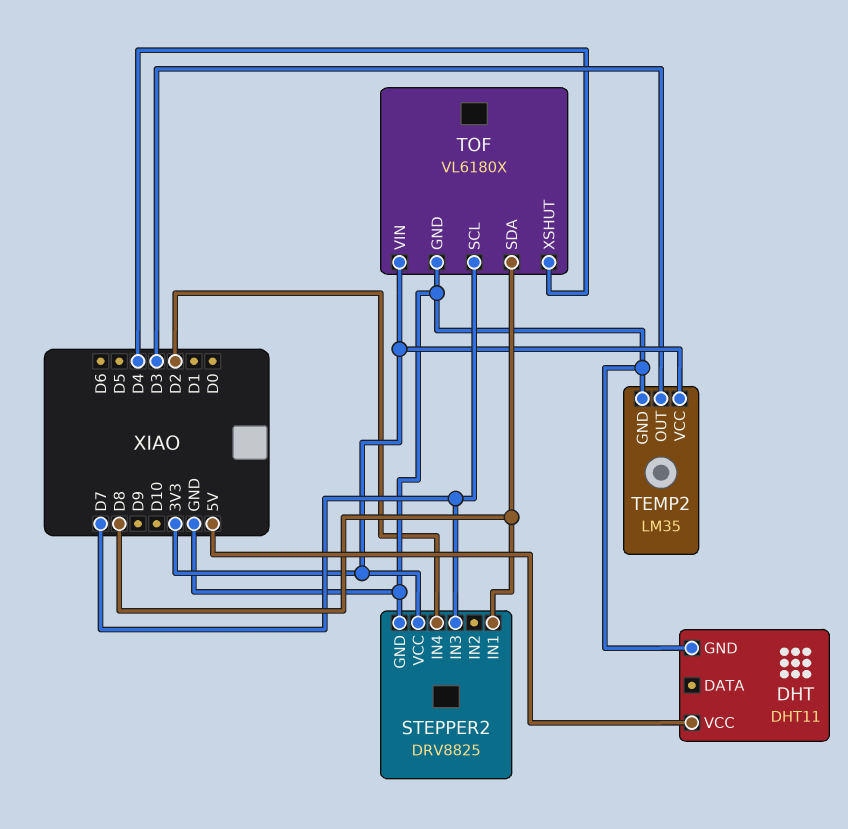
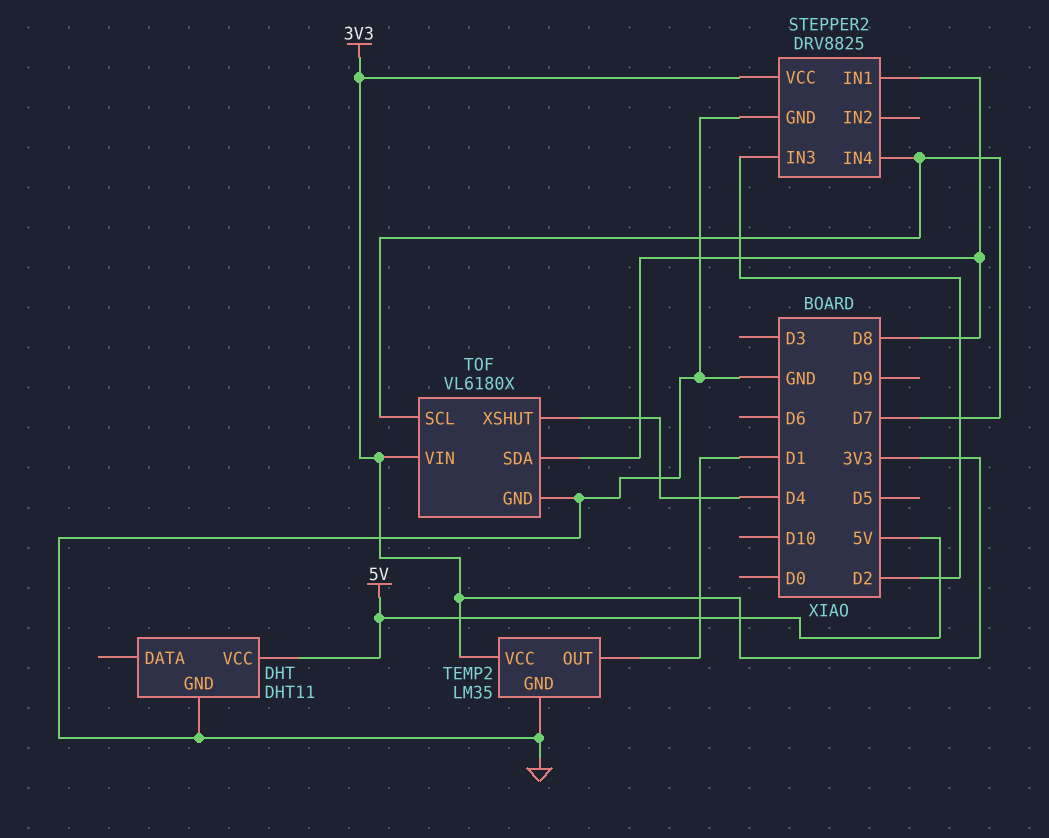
STEPPER2 pin IN3: D7 -> D2
STEPPER2 pin IN4: D2 -> D7
TEMP2 pin OUT: D3 -> D1

